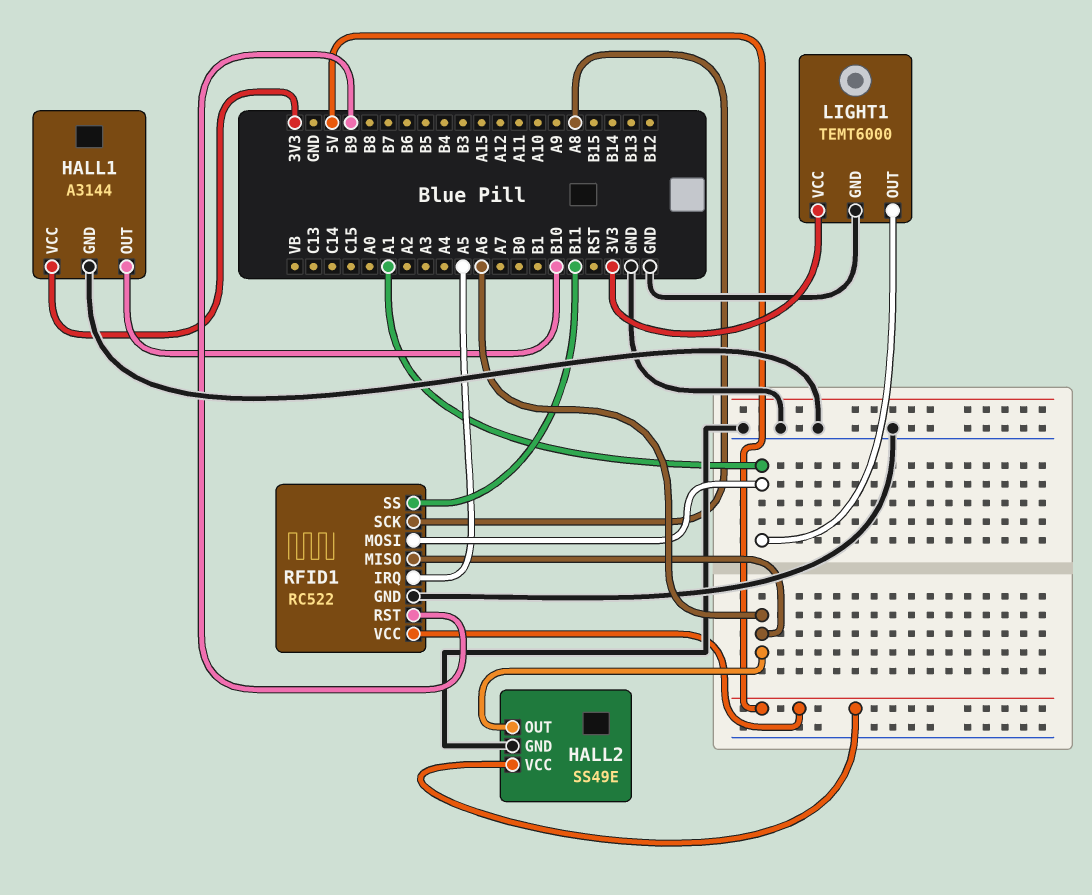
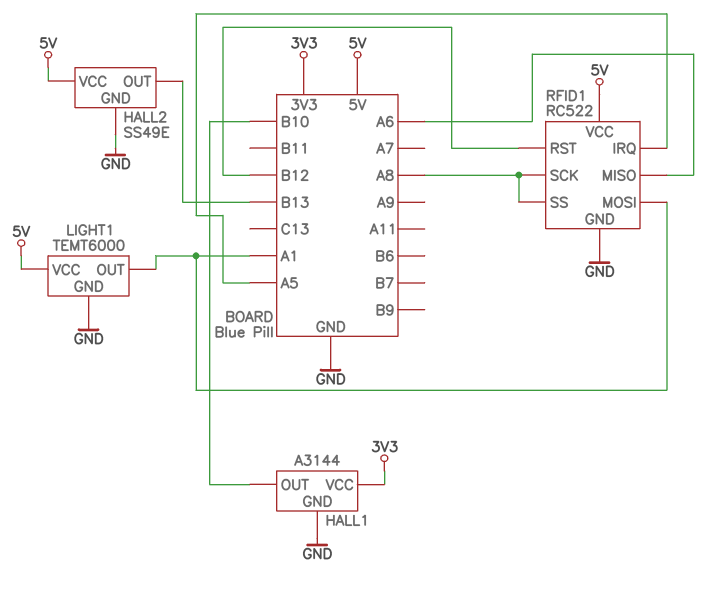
HALL2 pin OUT: A6 -> B13
LIGHT1 pin VCC: 3V3 -> 5V
RFID1 pin RST: B9 -> B12
RFID1 pin SS: B11 -> A8

